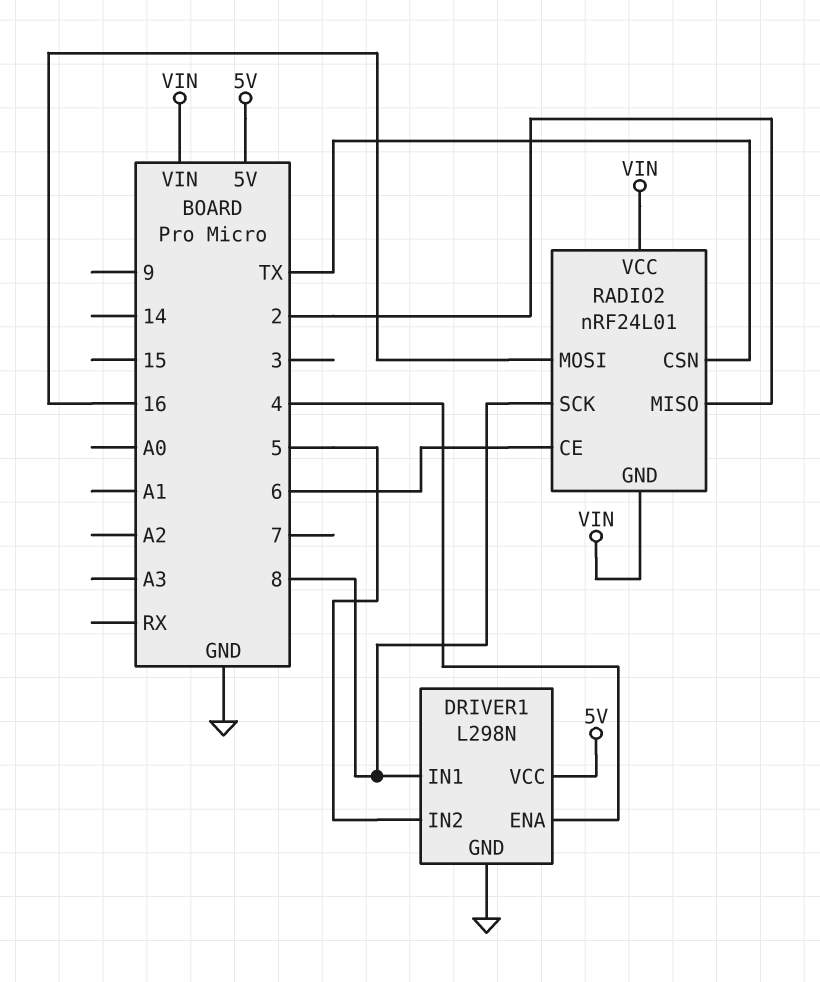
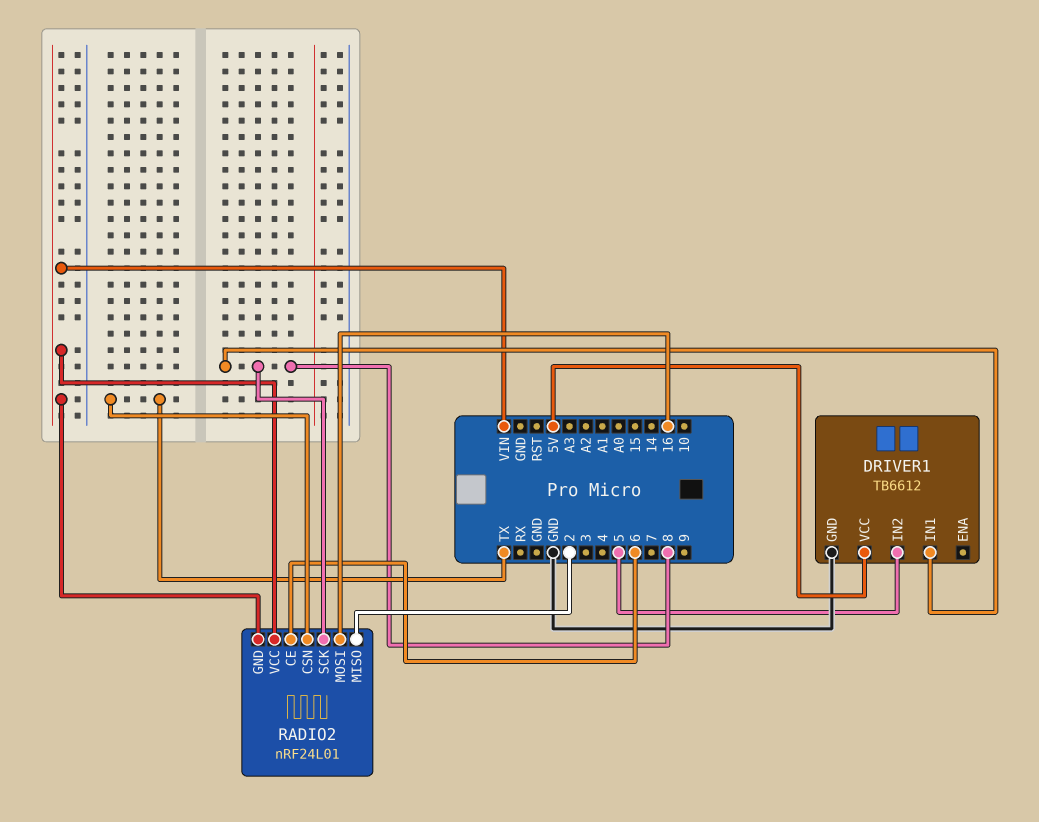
DRIVER1: L298N -> TB6612
DRIVER1 pin ENA: 4 -> none

